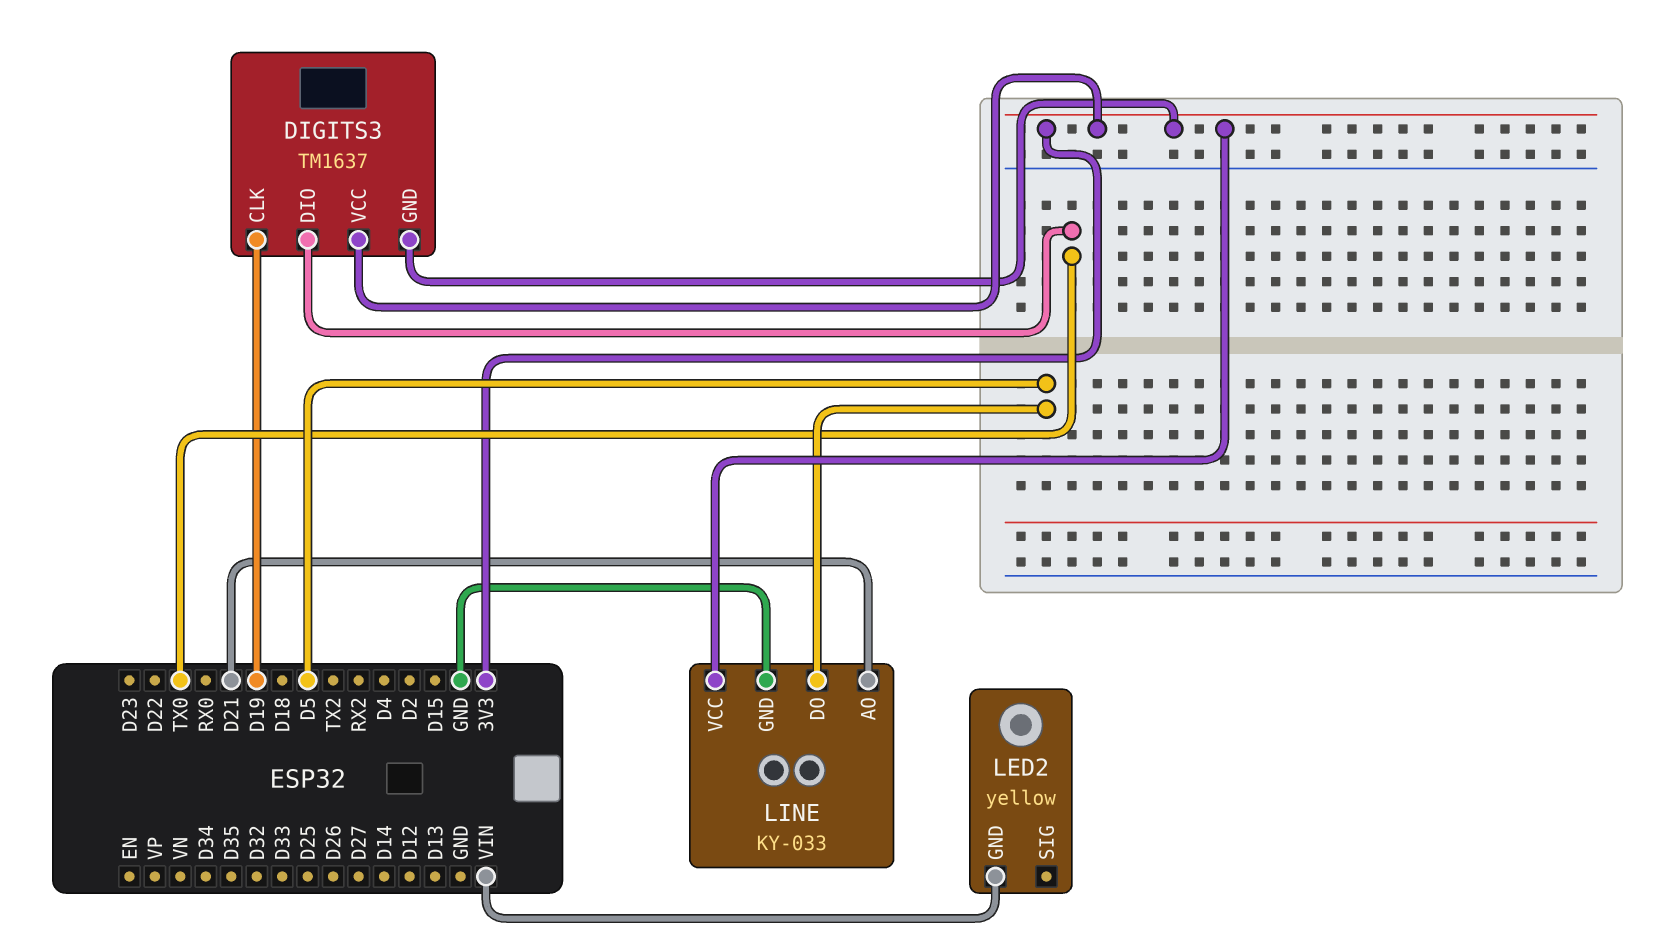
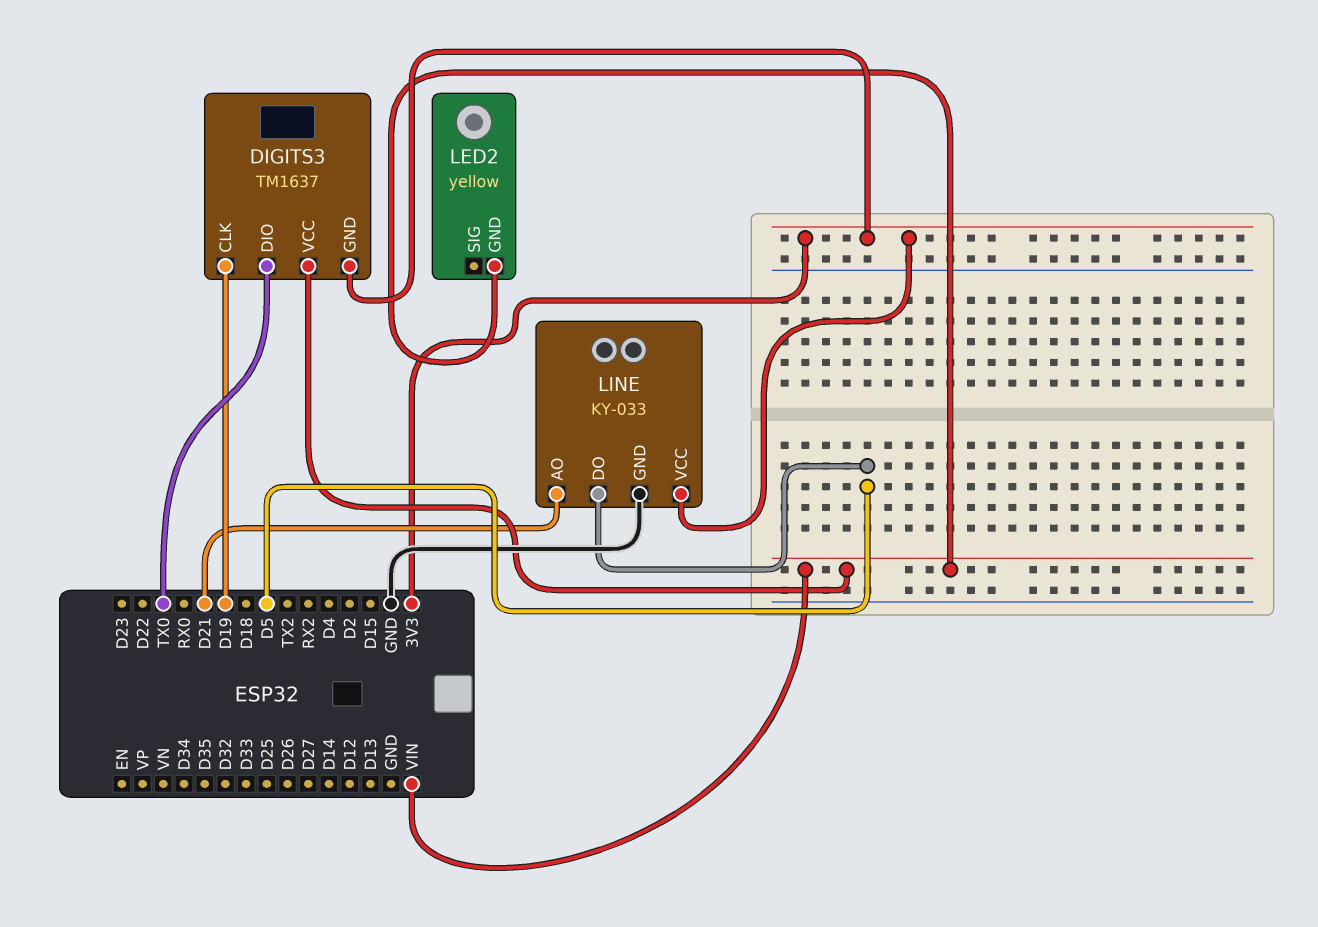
DIGITS3 pin VCC: 3V3 -> VIN

